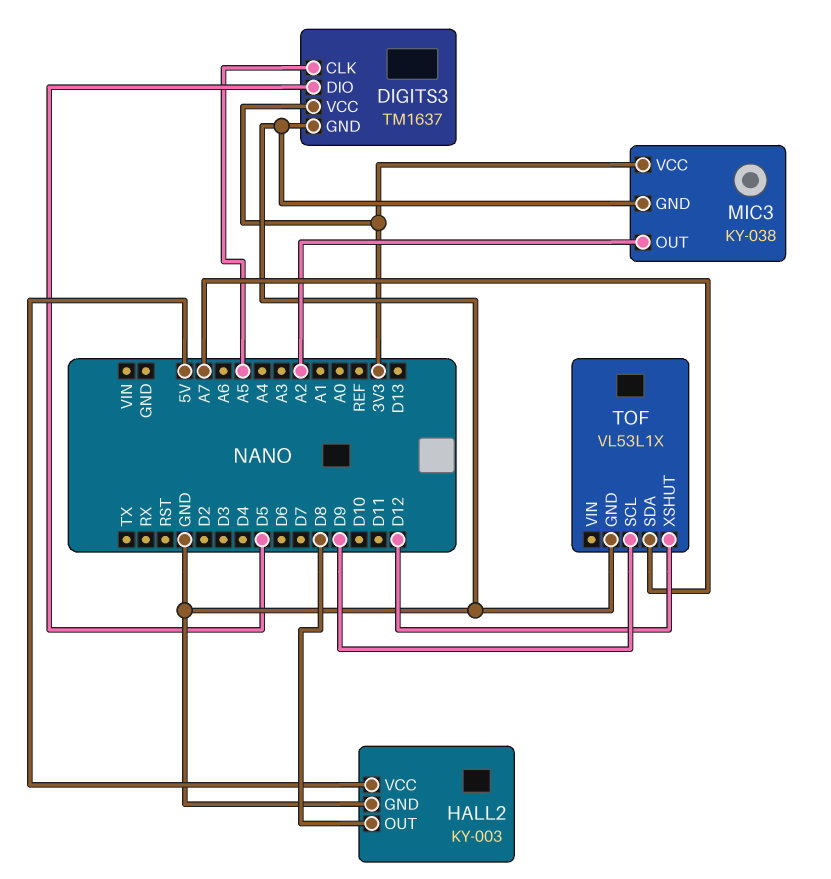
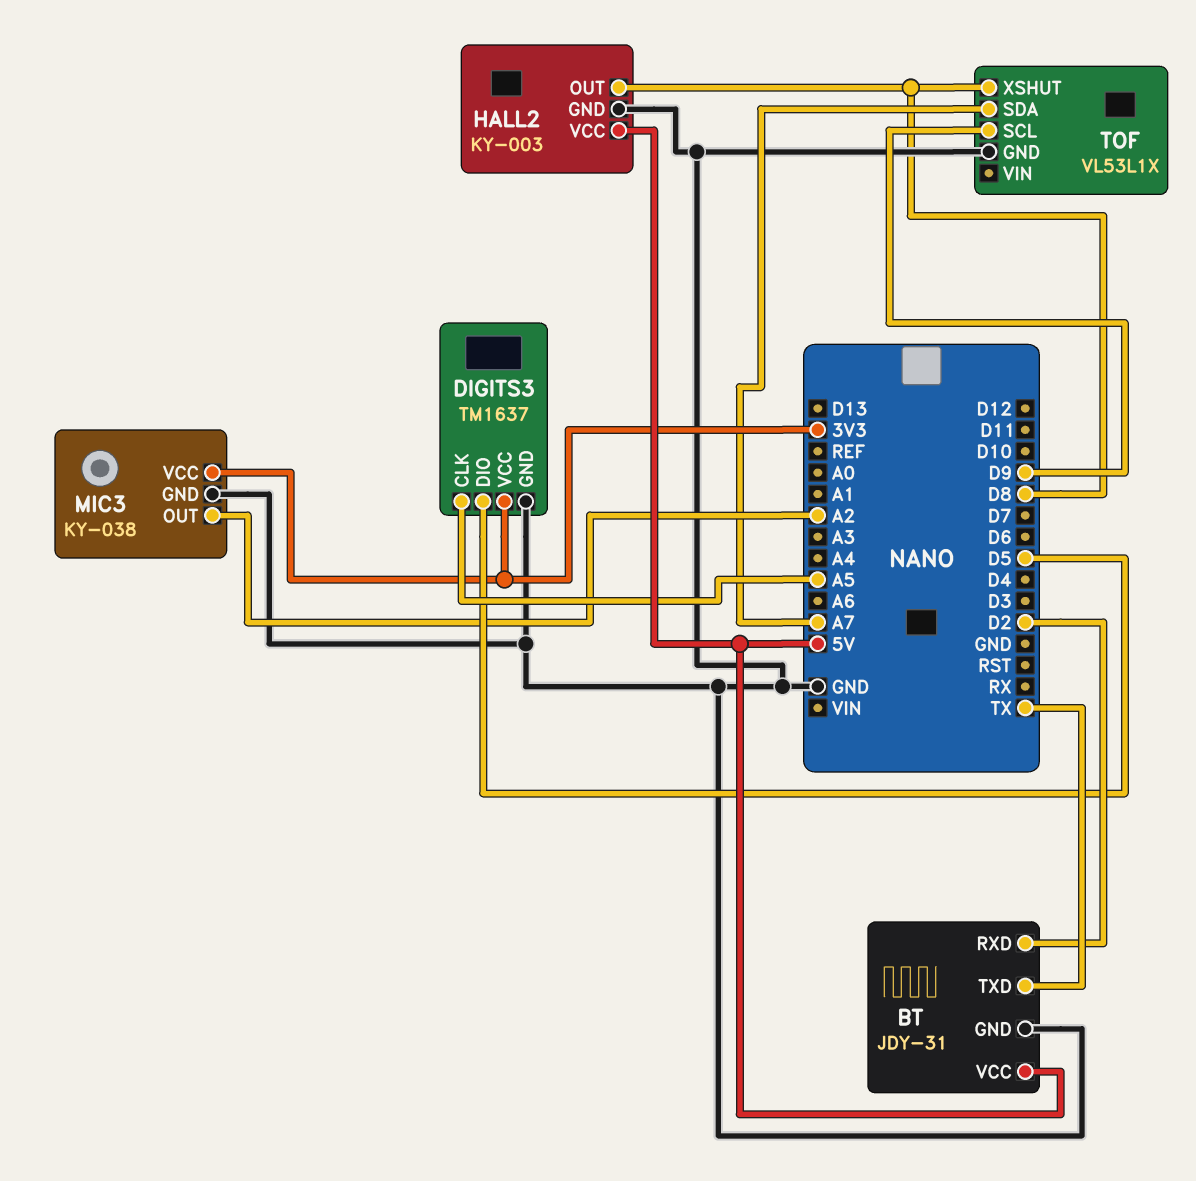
BT: none -> JDY-31
BT pin GND: none -> GND
BT pin RXD: none -> D2
BT pin TXD: none -> TX
BT pin VCC: none -> 5V
TOF pin XSHUT: D12 -> D8

